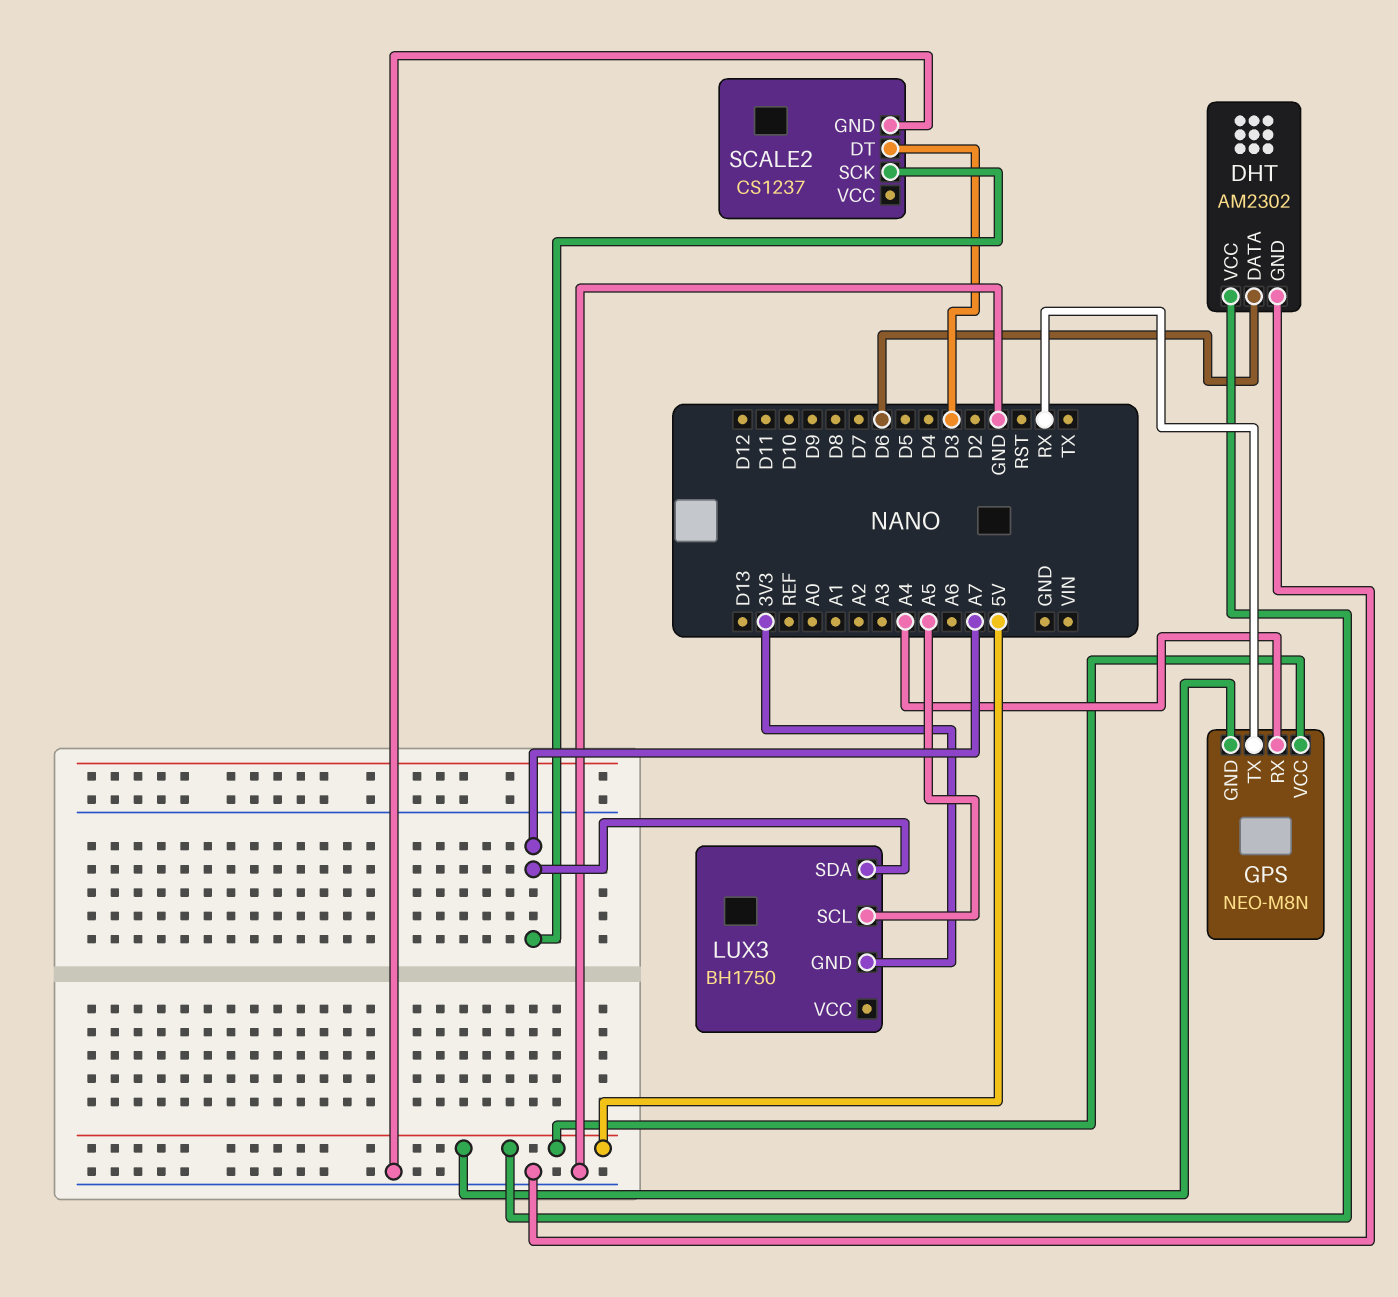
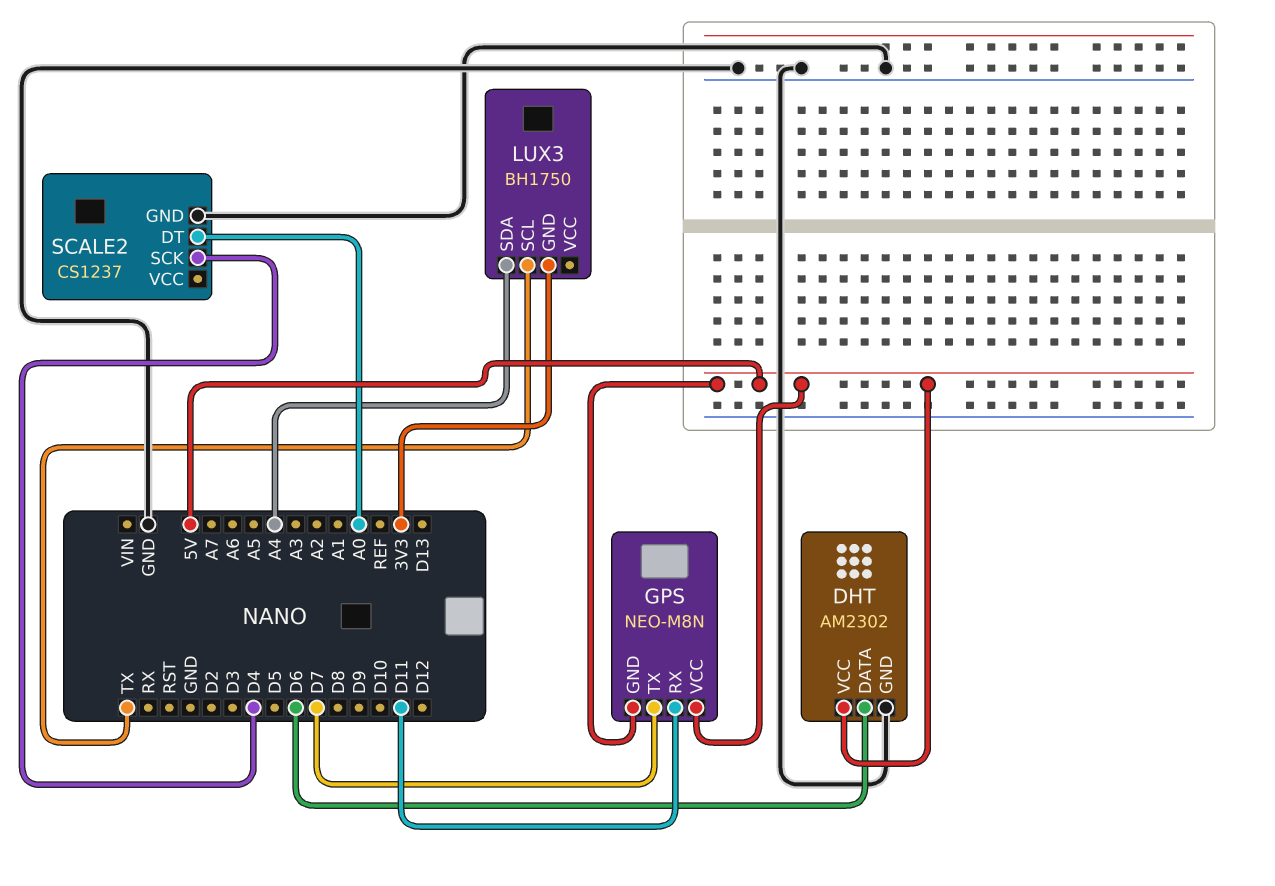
GPS pin RX: A4 -> D11
GPS pin TX: RX -> D7
LUX3 pin SCL: A5 -> TX
LUX3 pin SDA: A7 -> A4
SCALE2 pin DT: D3 -> A0
SCALE2 pin SCK: A7 -> D4

